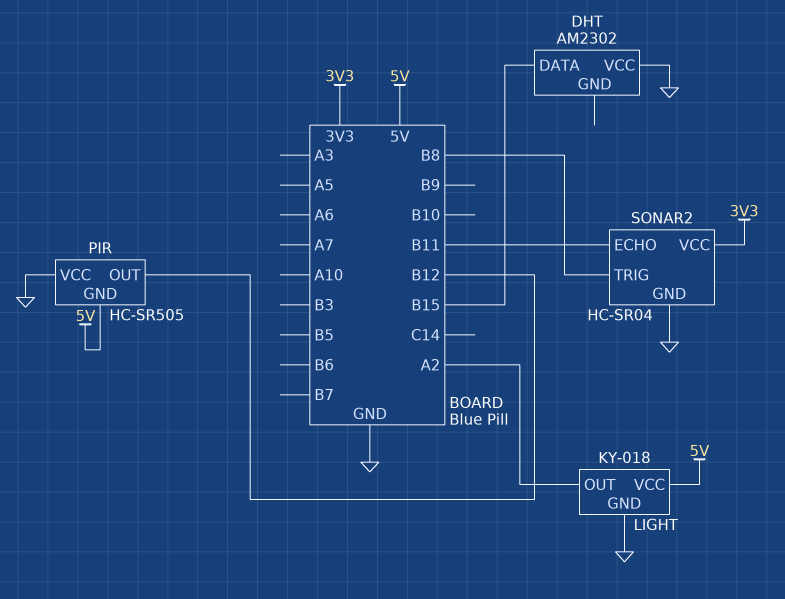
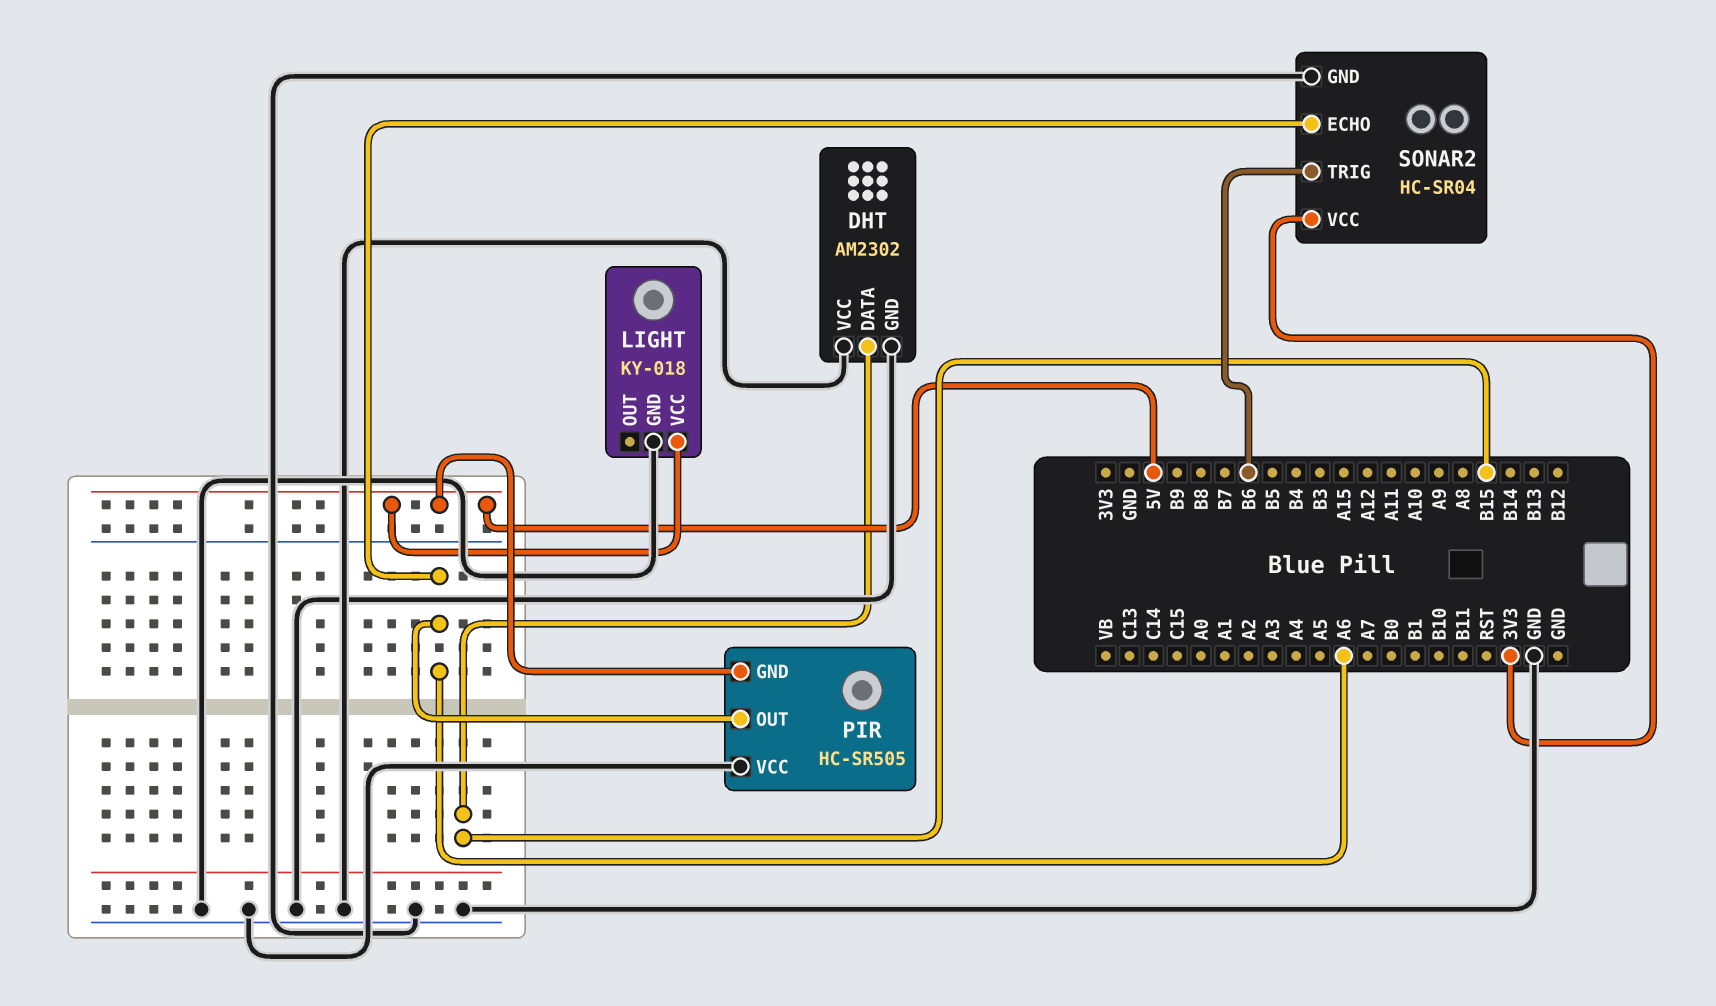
DHT pin GND: none -> GND
LIGHT pin OUT: A2 -> none
PIR pin OUT: B12 -> A6
SONAR2 pin ECHO: B11 -> A6
SONAR2 pin TRIG: B8 -> B6

